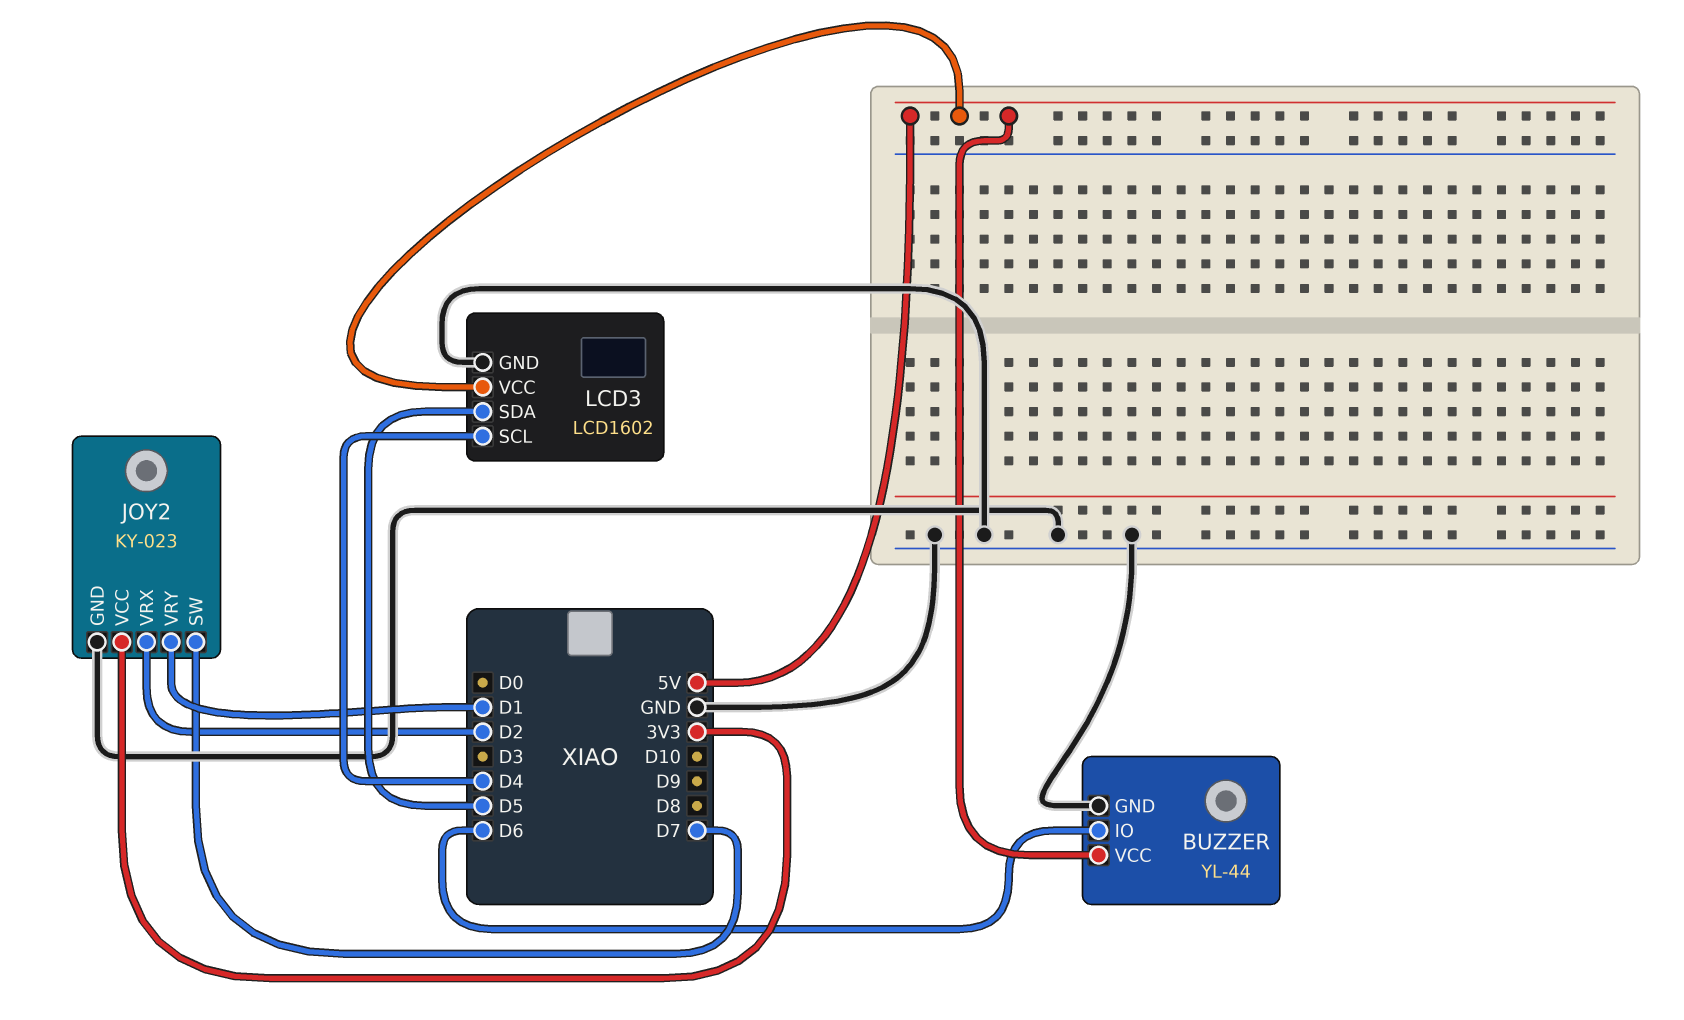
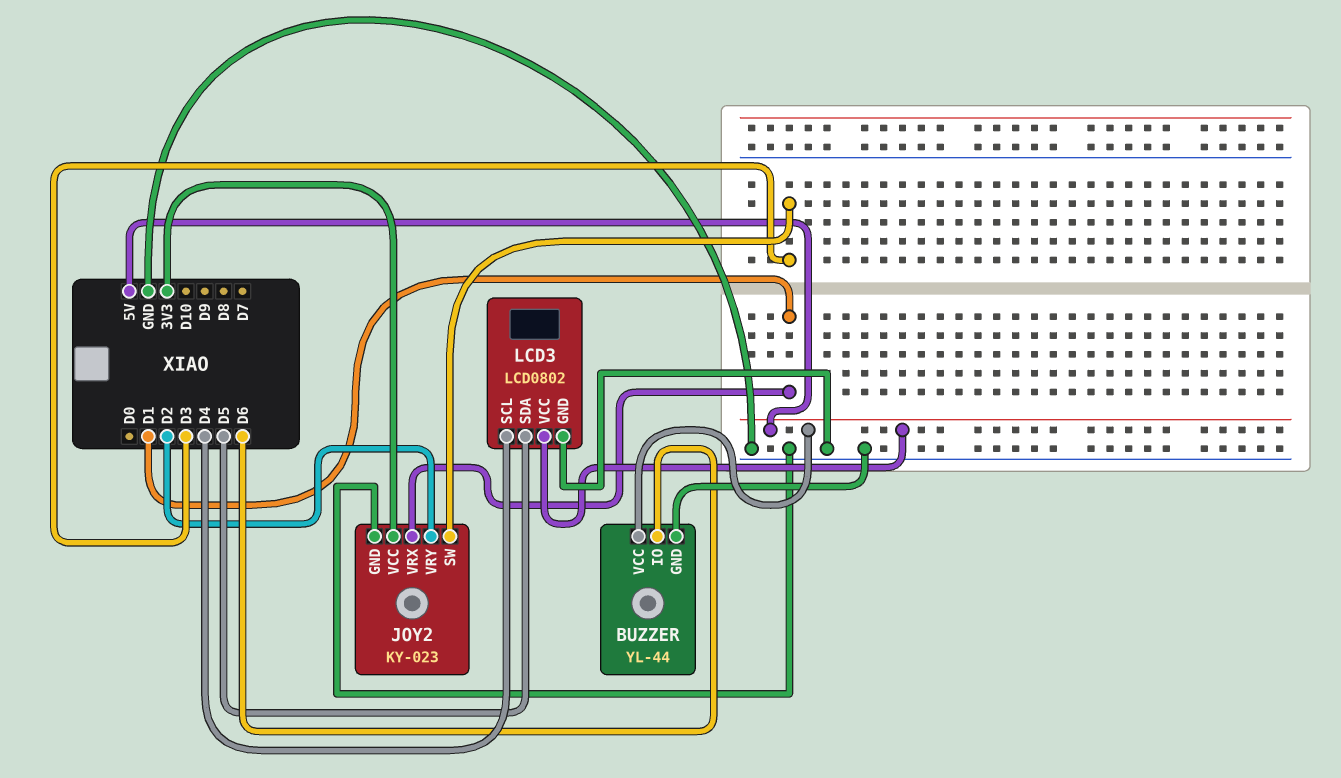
JOY2 pin SW: D7 -> D3
JOY2 pin VRX: D2 -> D1
JOY2 pin VRY: D1 -> D2
LCD3: LCD1602 -> LCD0802

